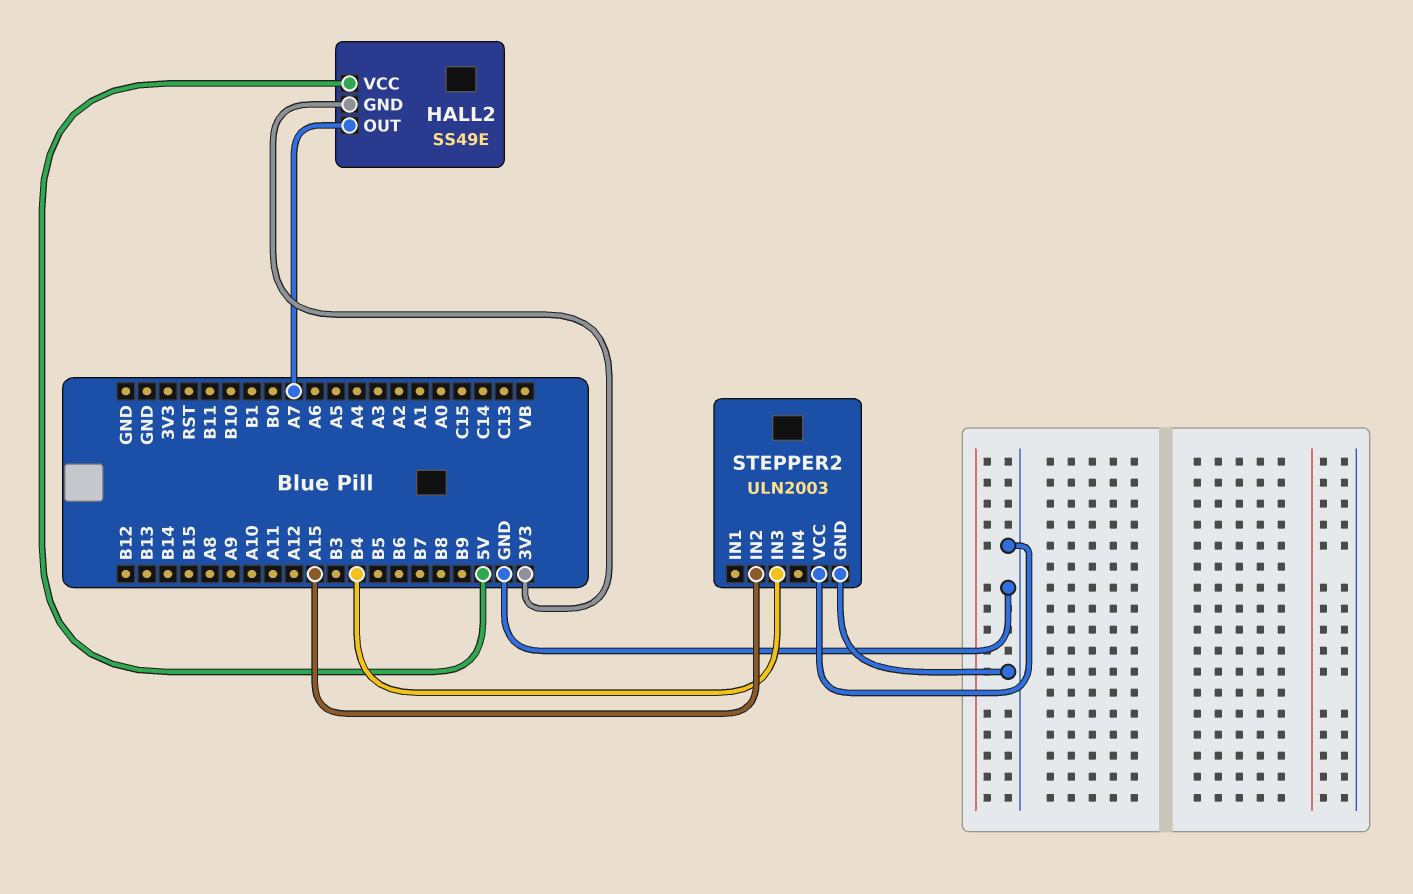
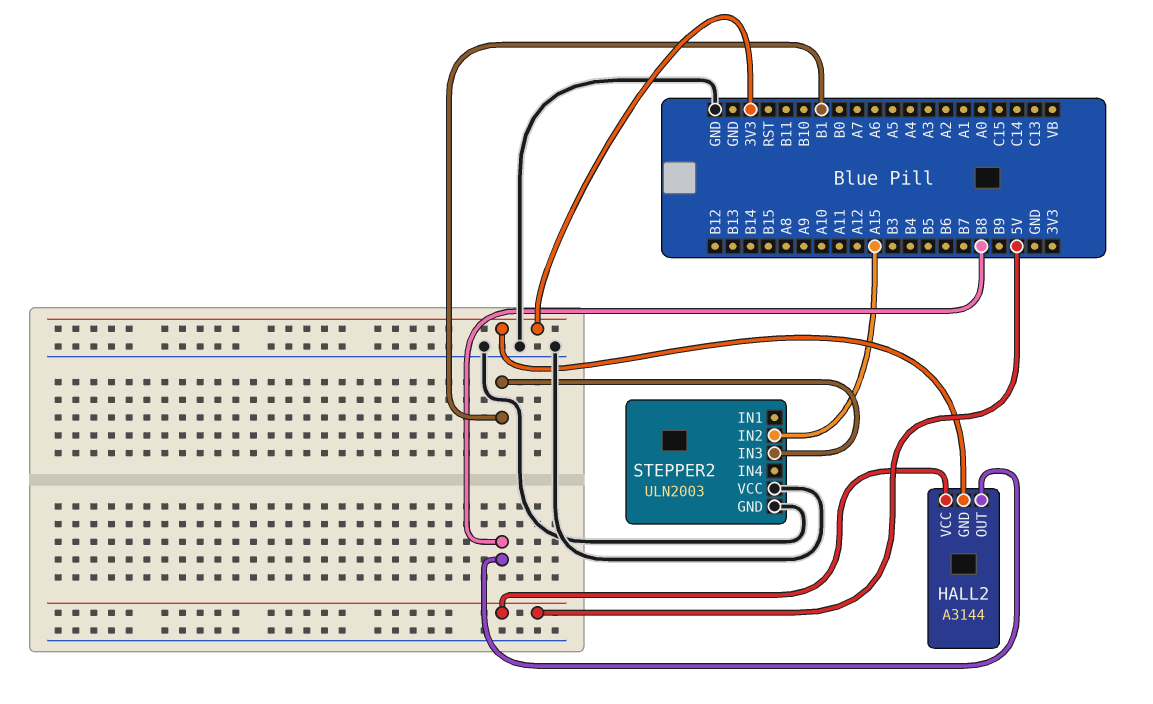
HALL2: SS49E -> A3144
HALL2 pin OUT: A7 -> B8
STEPPER2 pin IN3: B4 -> B1

